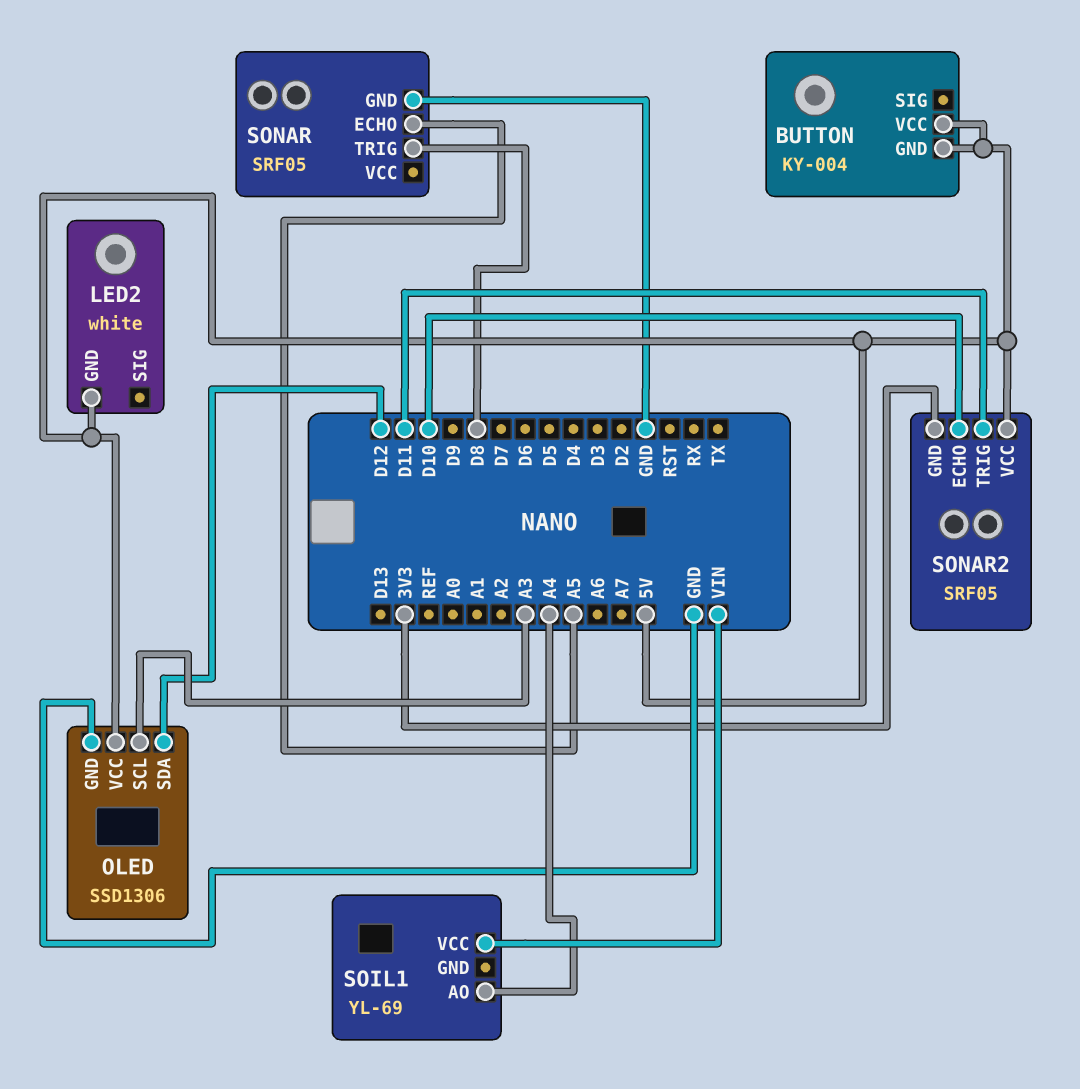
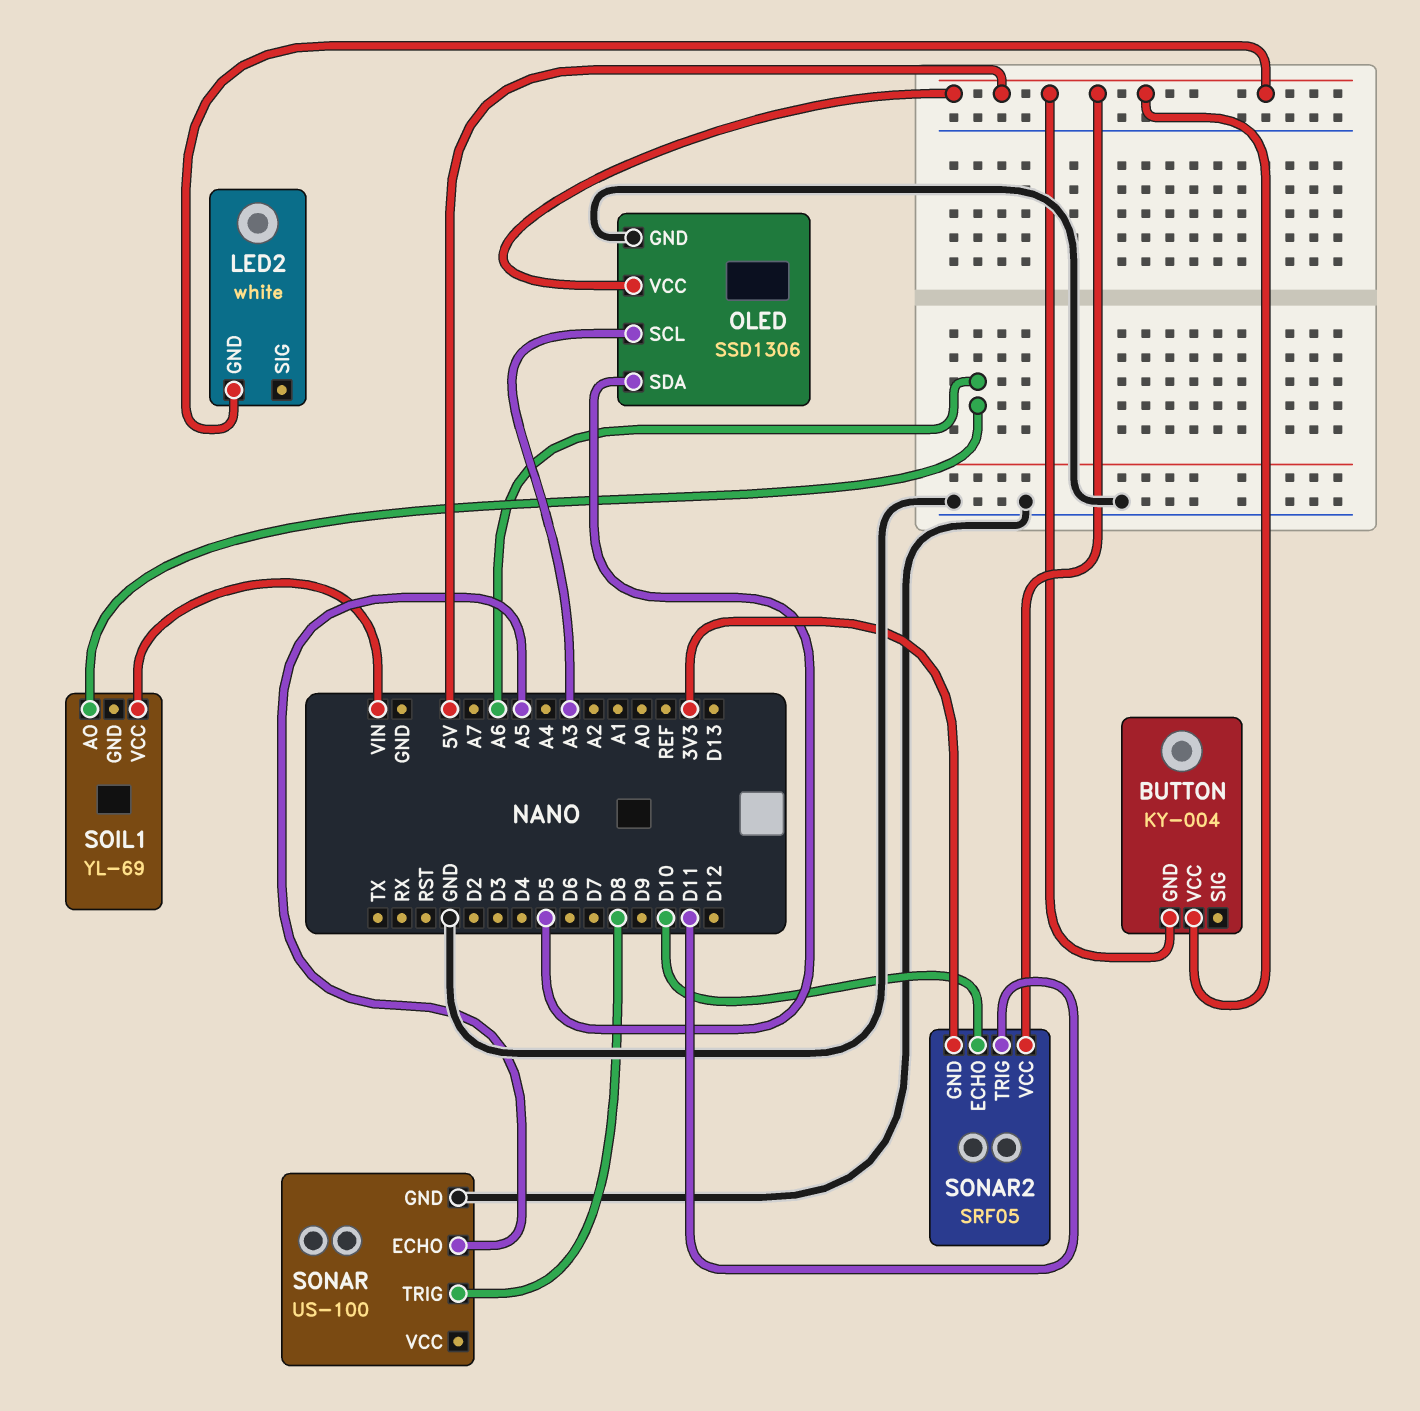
OLED pin SDA: D12 -> D5
SOIL1 pin AO: A4 -> A6
SONAR: SRF05 -> US-100

